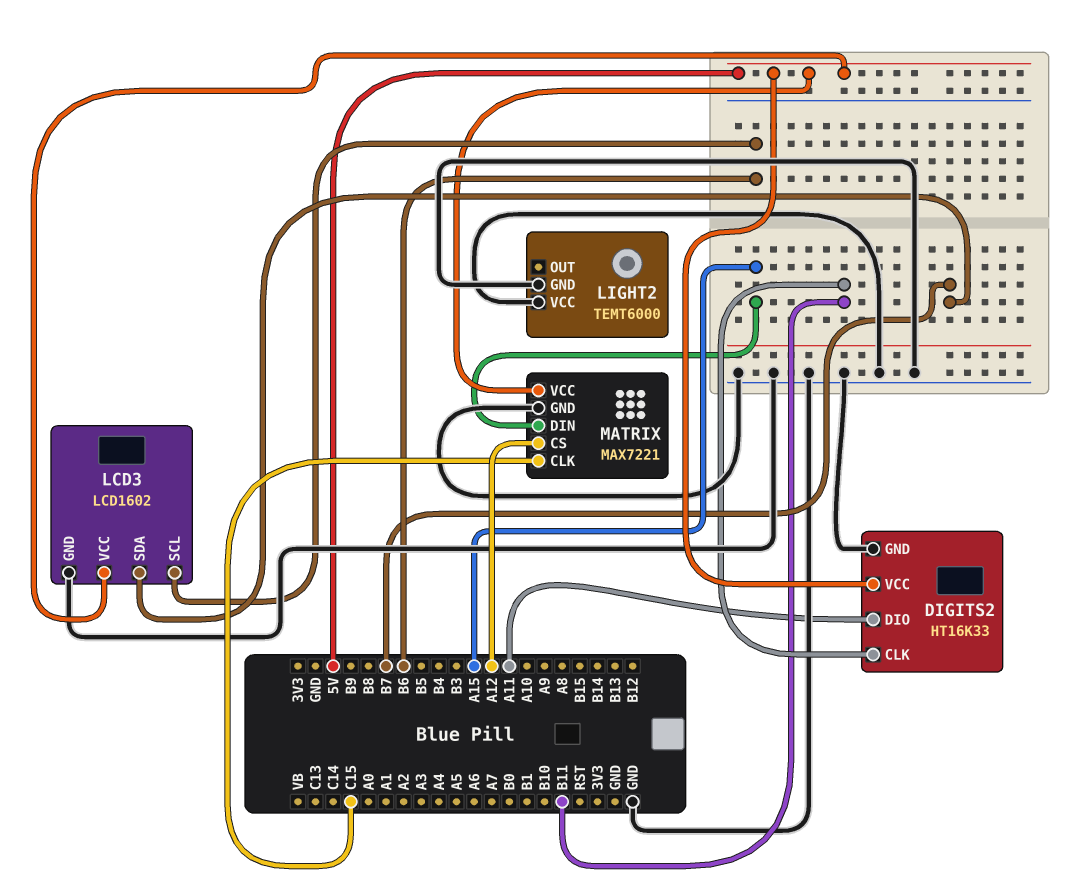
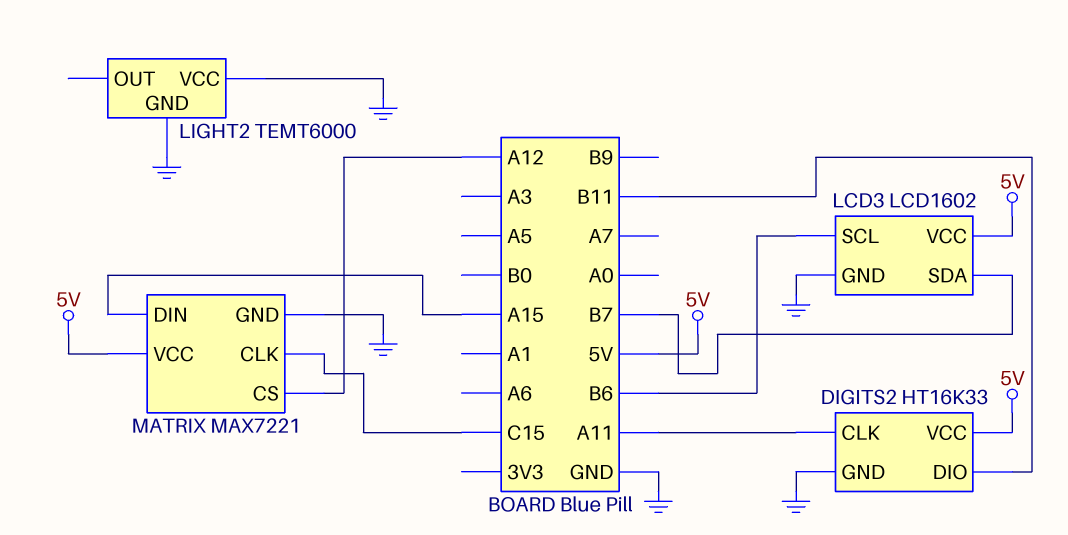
DIGITS2 pin CLK: B11 -> A11
DIGITS2 pin DIO: A11 -> B11

